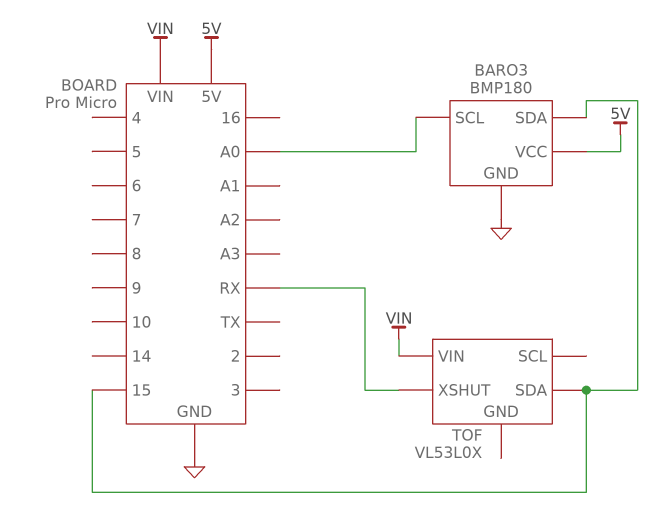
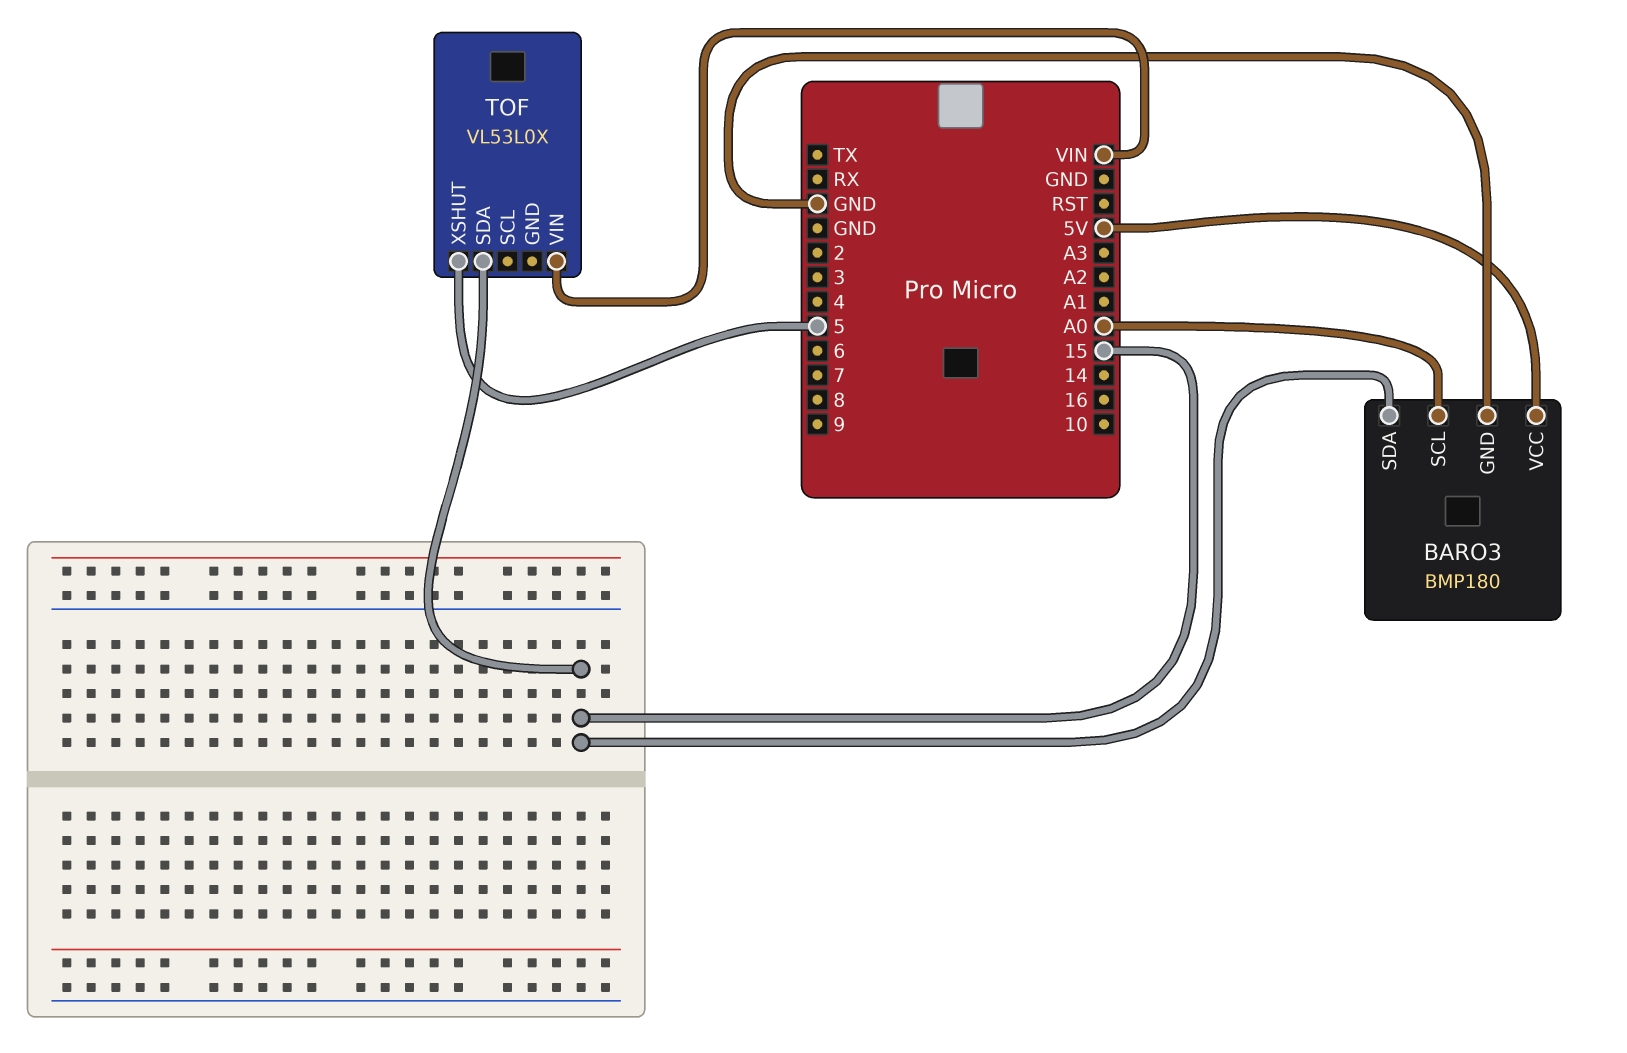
TOF pin XSHUT: RX -> 5

